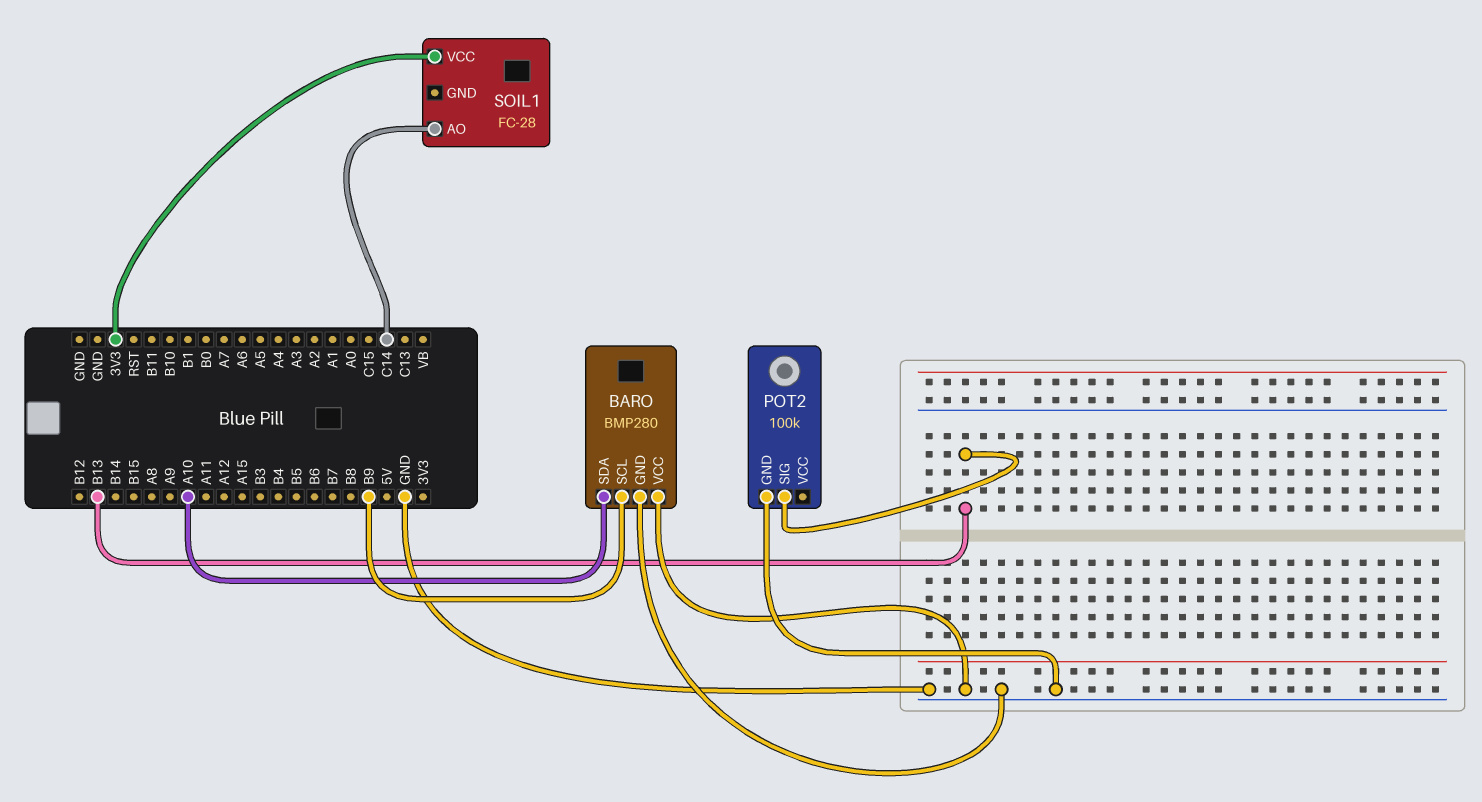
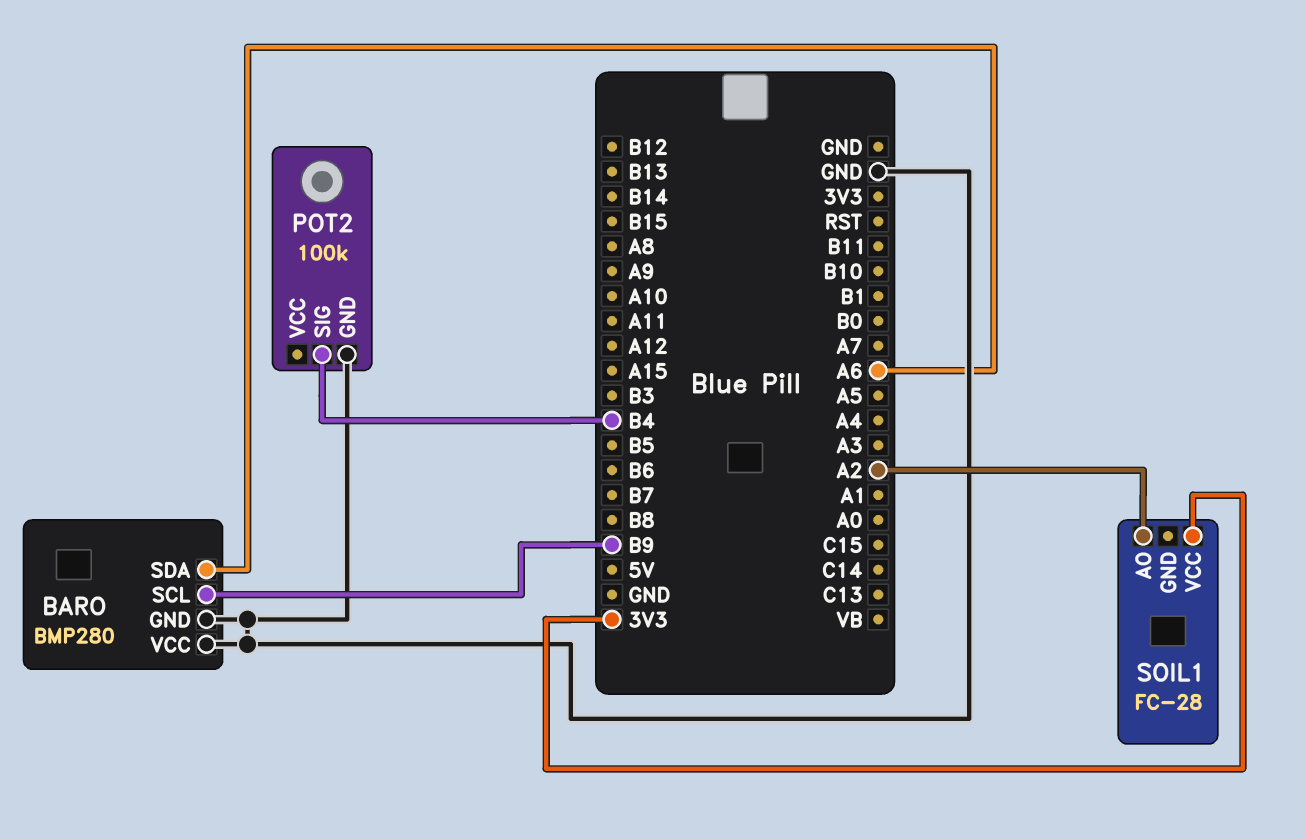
BARO pin SDA: A10 -> A6
POT2 pin SIG: B13 -> B4
SOIL1 pin AO: C14 -> A2

